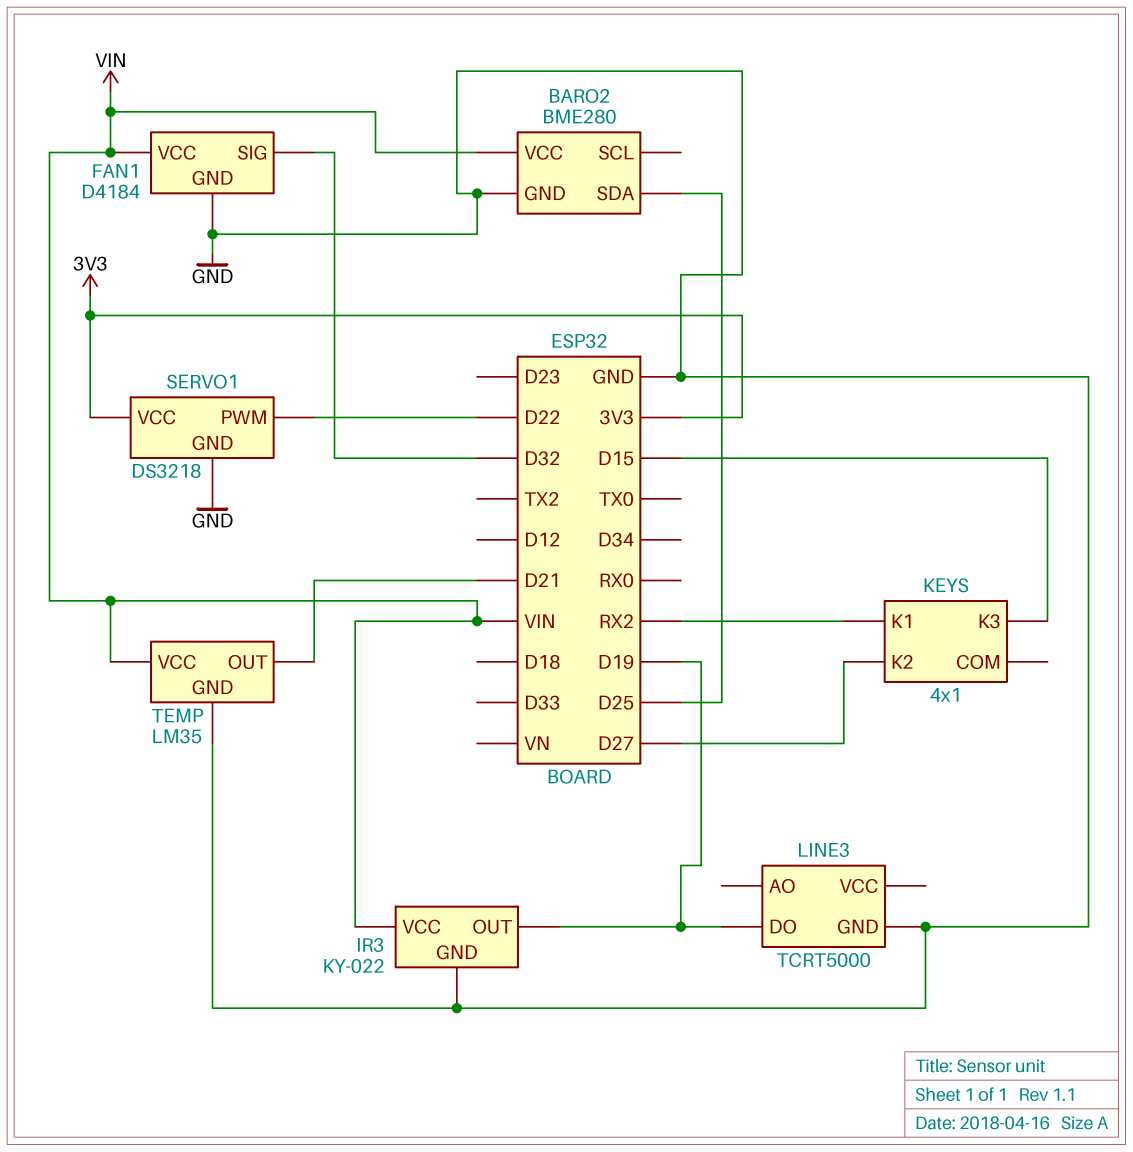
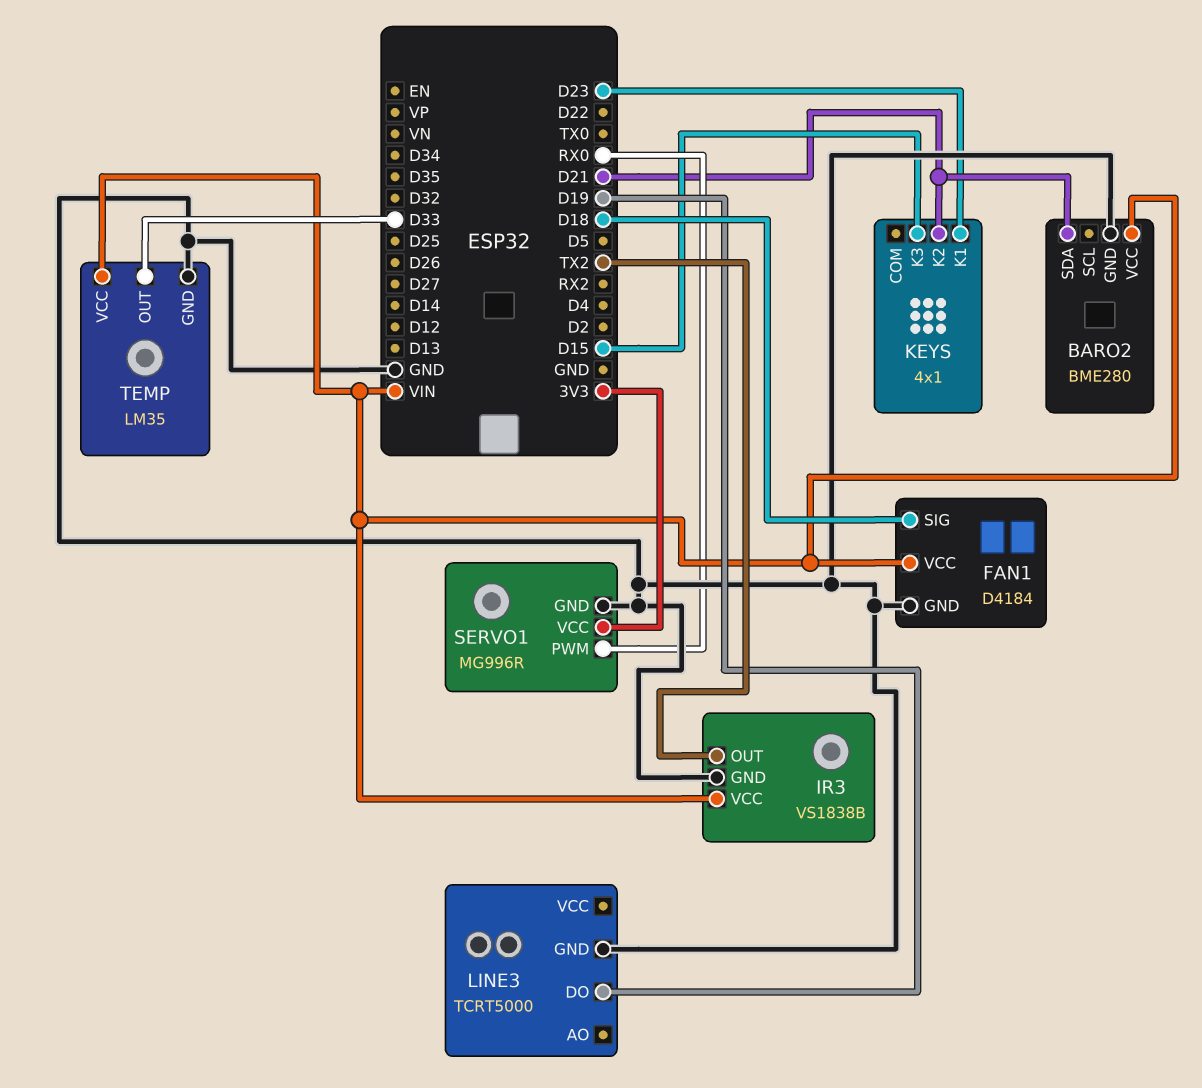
BARO2 pin SDA: D25 -> D21
FAN1 pin SIG: D32 -> D18
IR3: KY-022 -> VS1838B
IR3 pin OUT: D19 -> TX2
KEYS pin K1: RX2 -> D23
KEYS pin K2: D27 -> D21
SERVO1: DS3218 -> MG996R
SERVO1 pin PWM: D22 -> RX0
TEMP pin OUT: D21 -> D33

